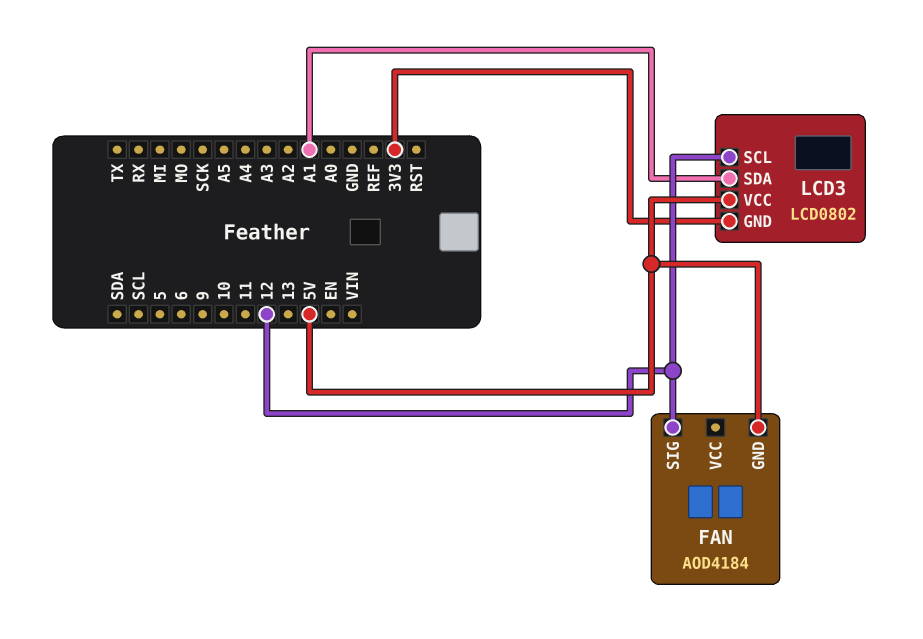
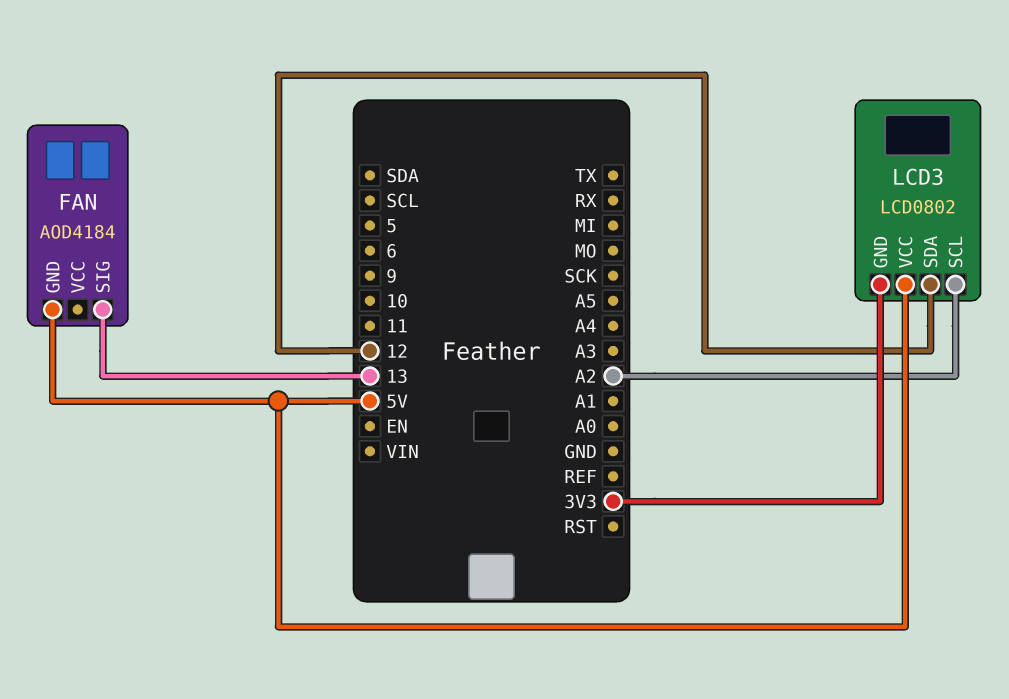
FAN pin SIG: 12 -> 13
LCD3 pin SCL: 12 -> A2
LCD3 pin SDA: A1 -> 12

